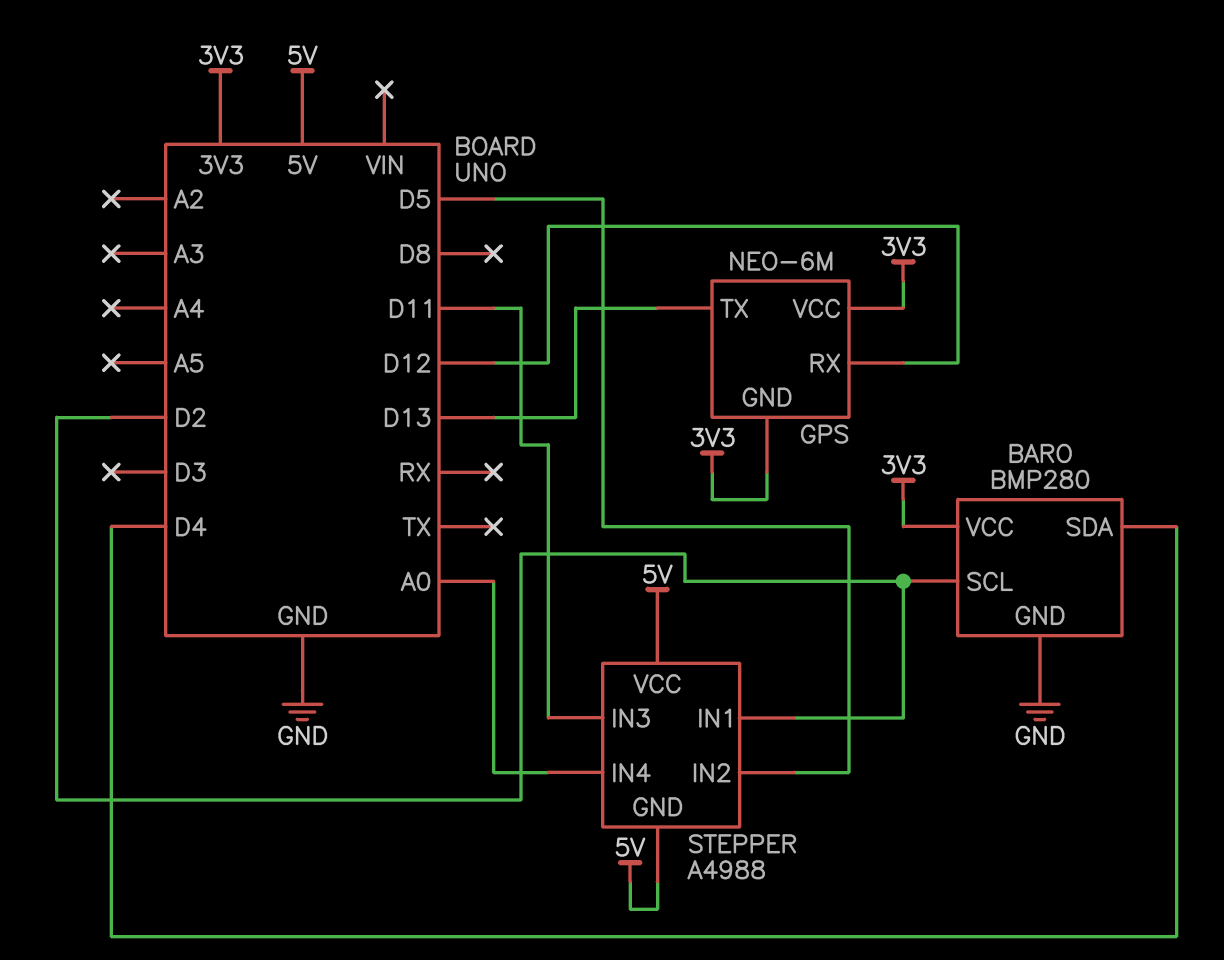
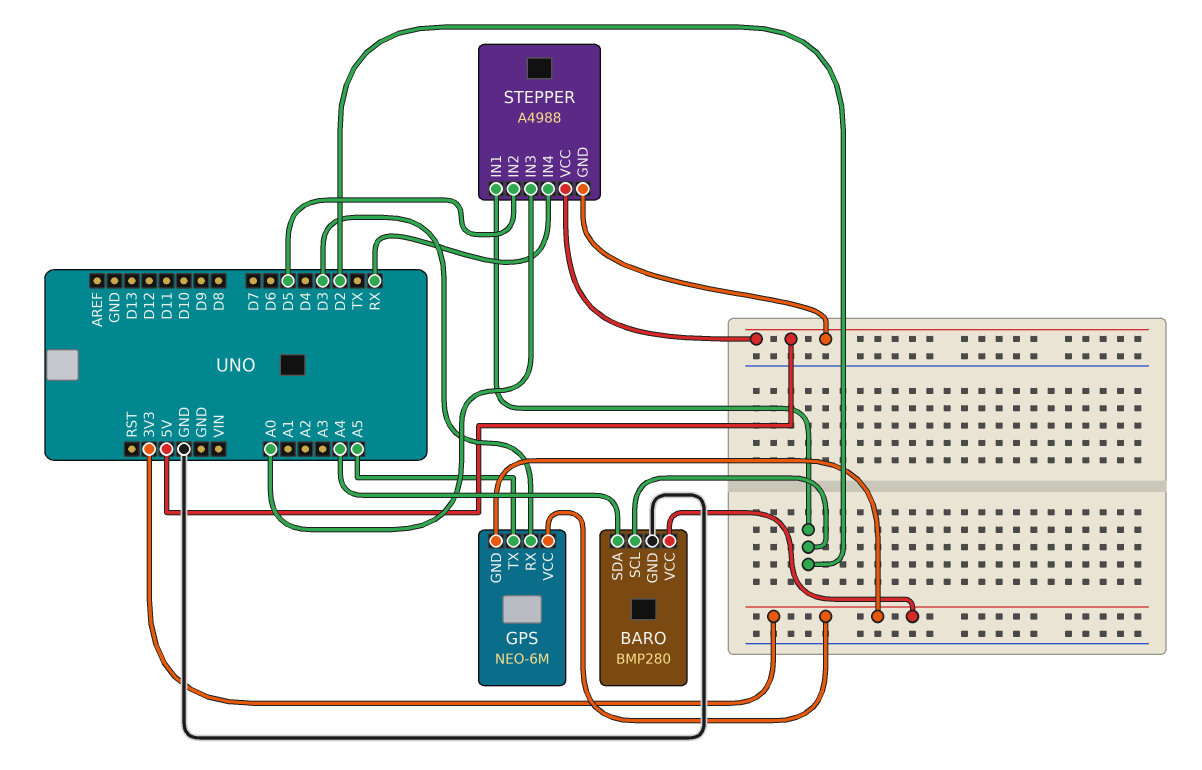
BARO pin SDA: D4 -> A4
GPS pin RX: D12 -> D3
GPS pin TX: D13 -> A5
STEPPER pin IN3: D11 -> A0
STEPPER pin IN4: A0 -> RX

